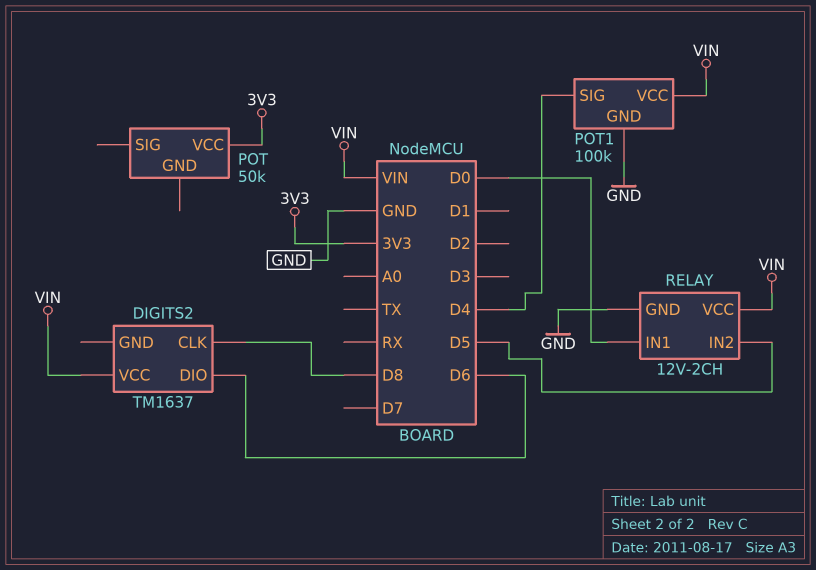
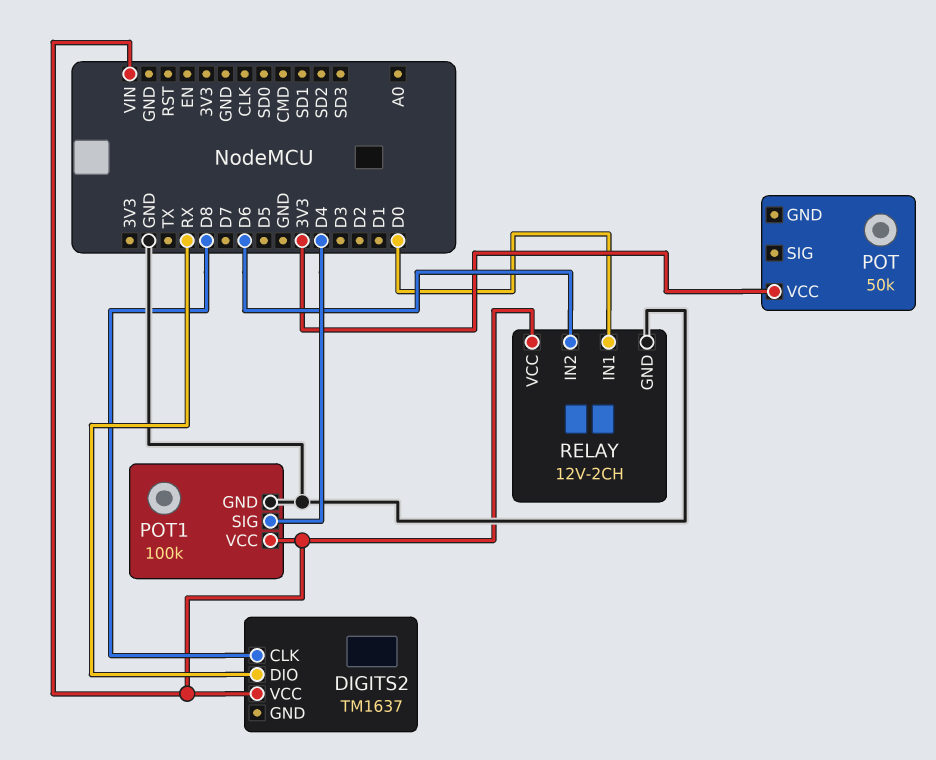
DIGITS2 pin DIO: D6 -> RX
RELAY pin IN2: D5 -> D6

